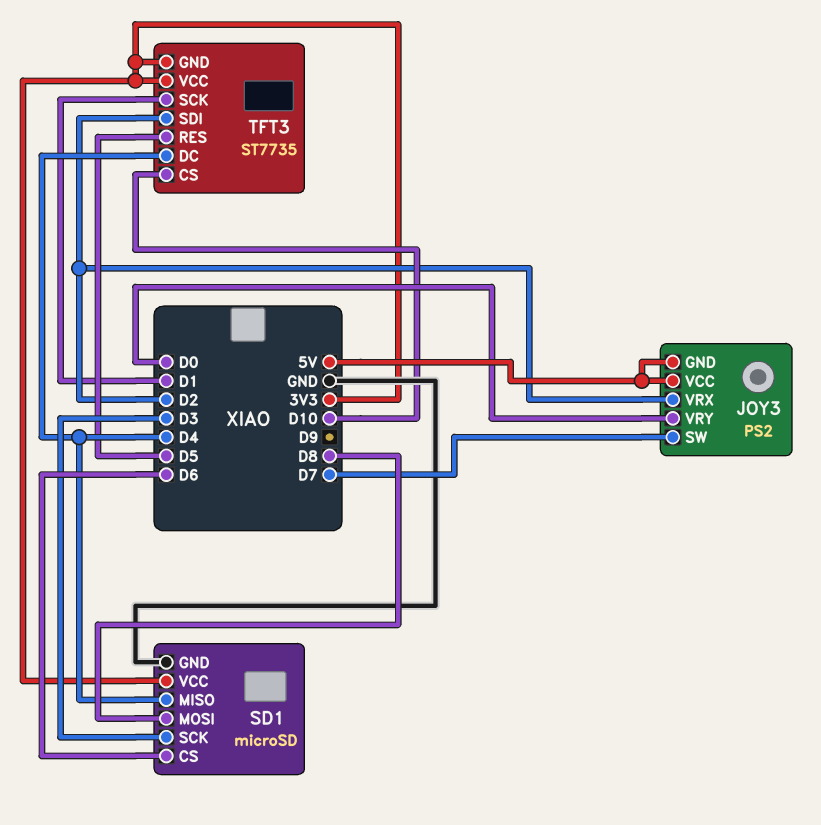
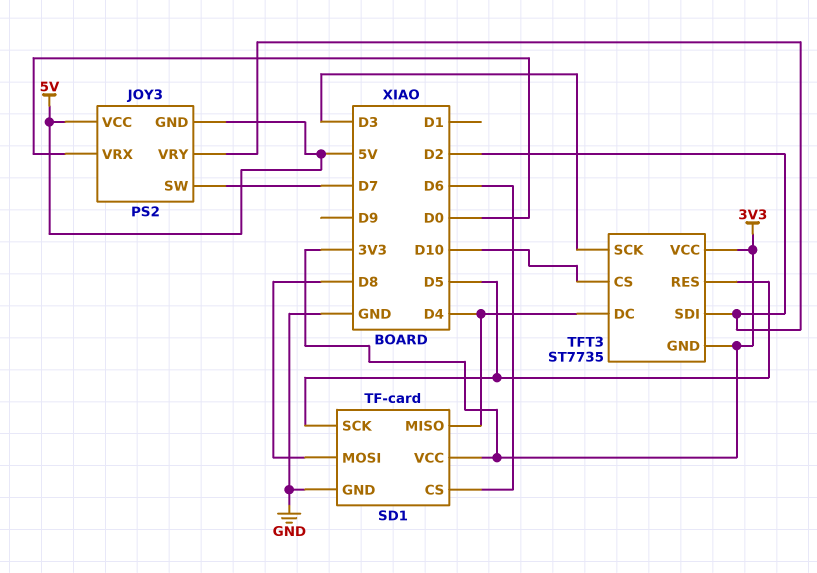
JOY3 pin VRX: D2 -> D0
JOY3 pin VRY: D0 -> D2
SD1: microSD -> TF-card
SD1 pin SCK: D3 -> D5
TFT3 pin SCK: D1 -> D3

